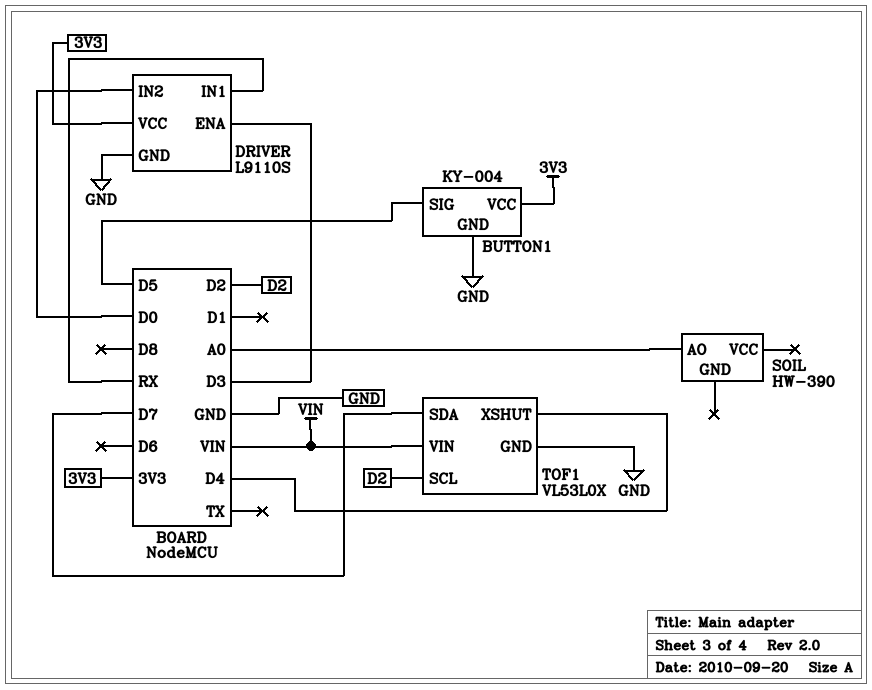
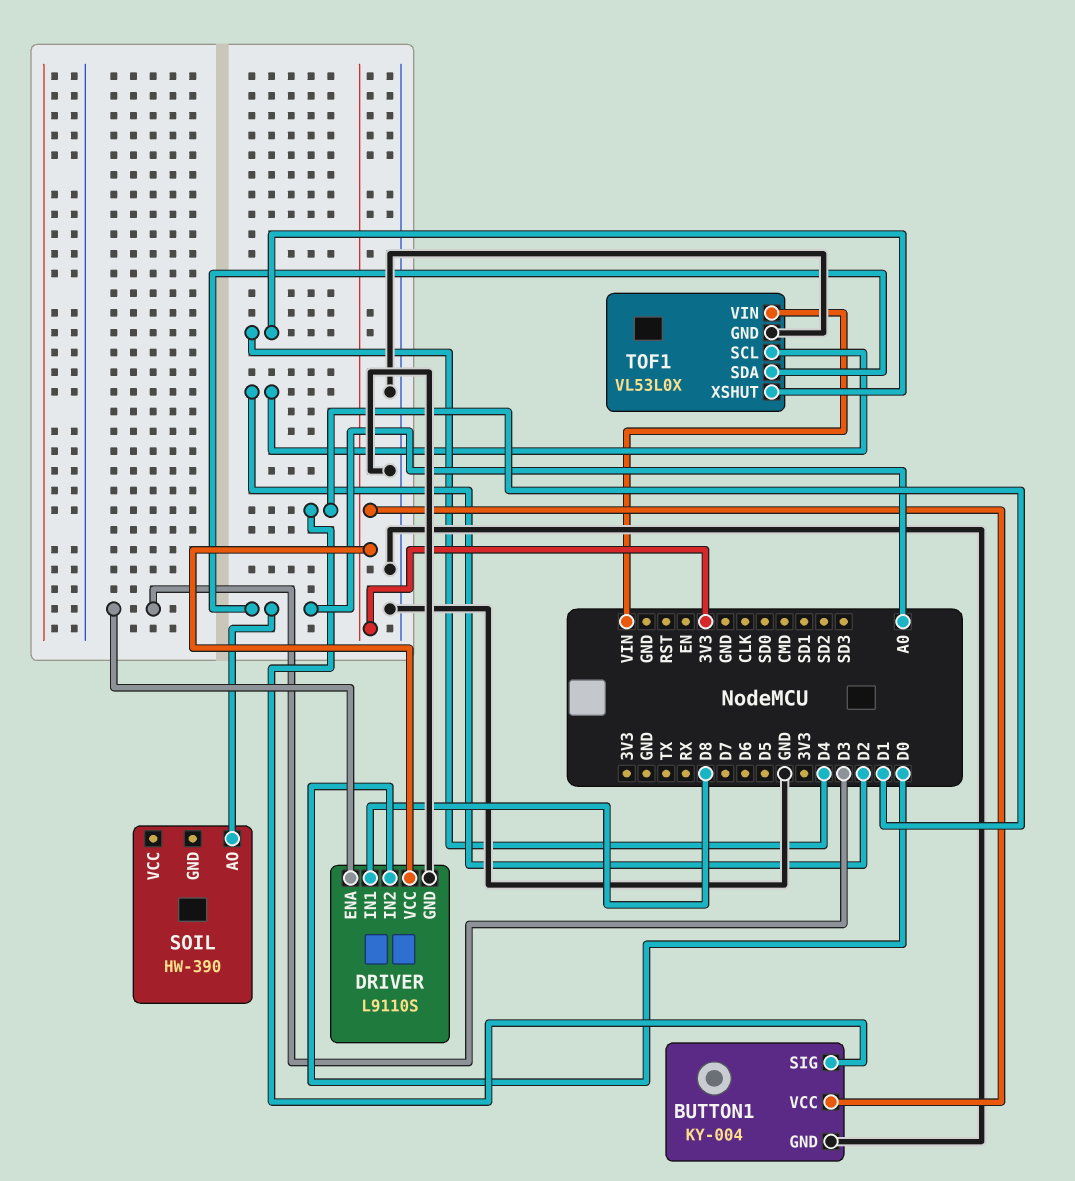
BUTTON1 pin SIG: D5 -> D1
DRIVER pin IN1: RX -> D8
TOF1 pin SDA: D7 -> A0

